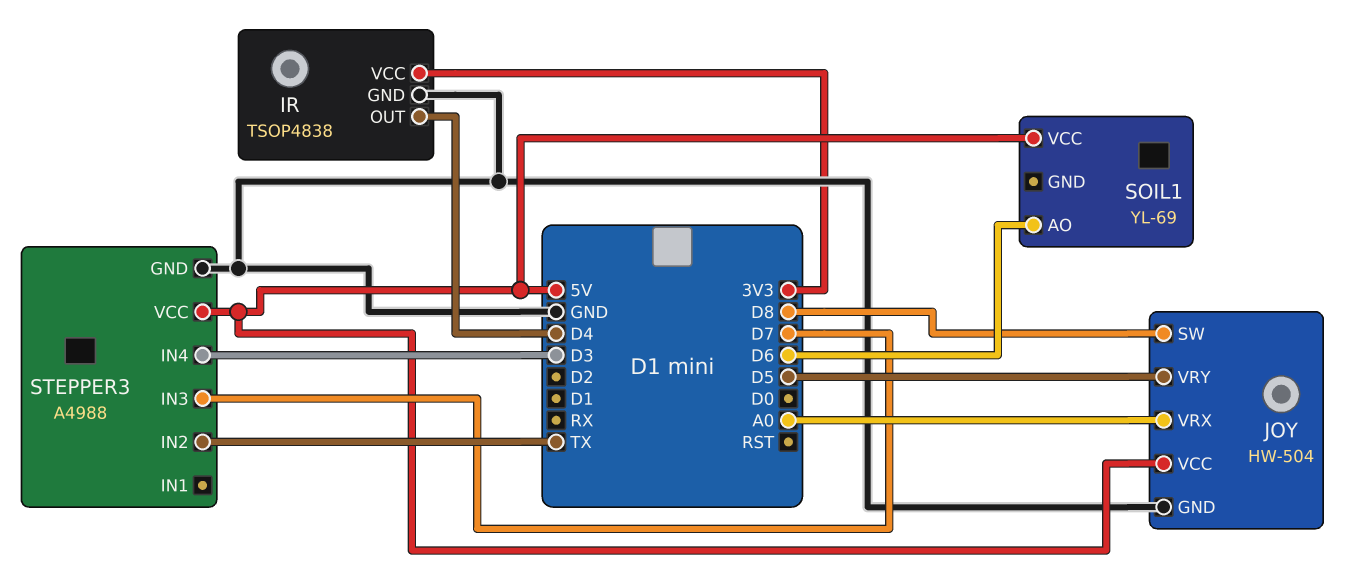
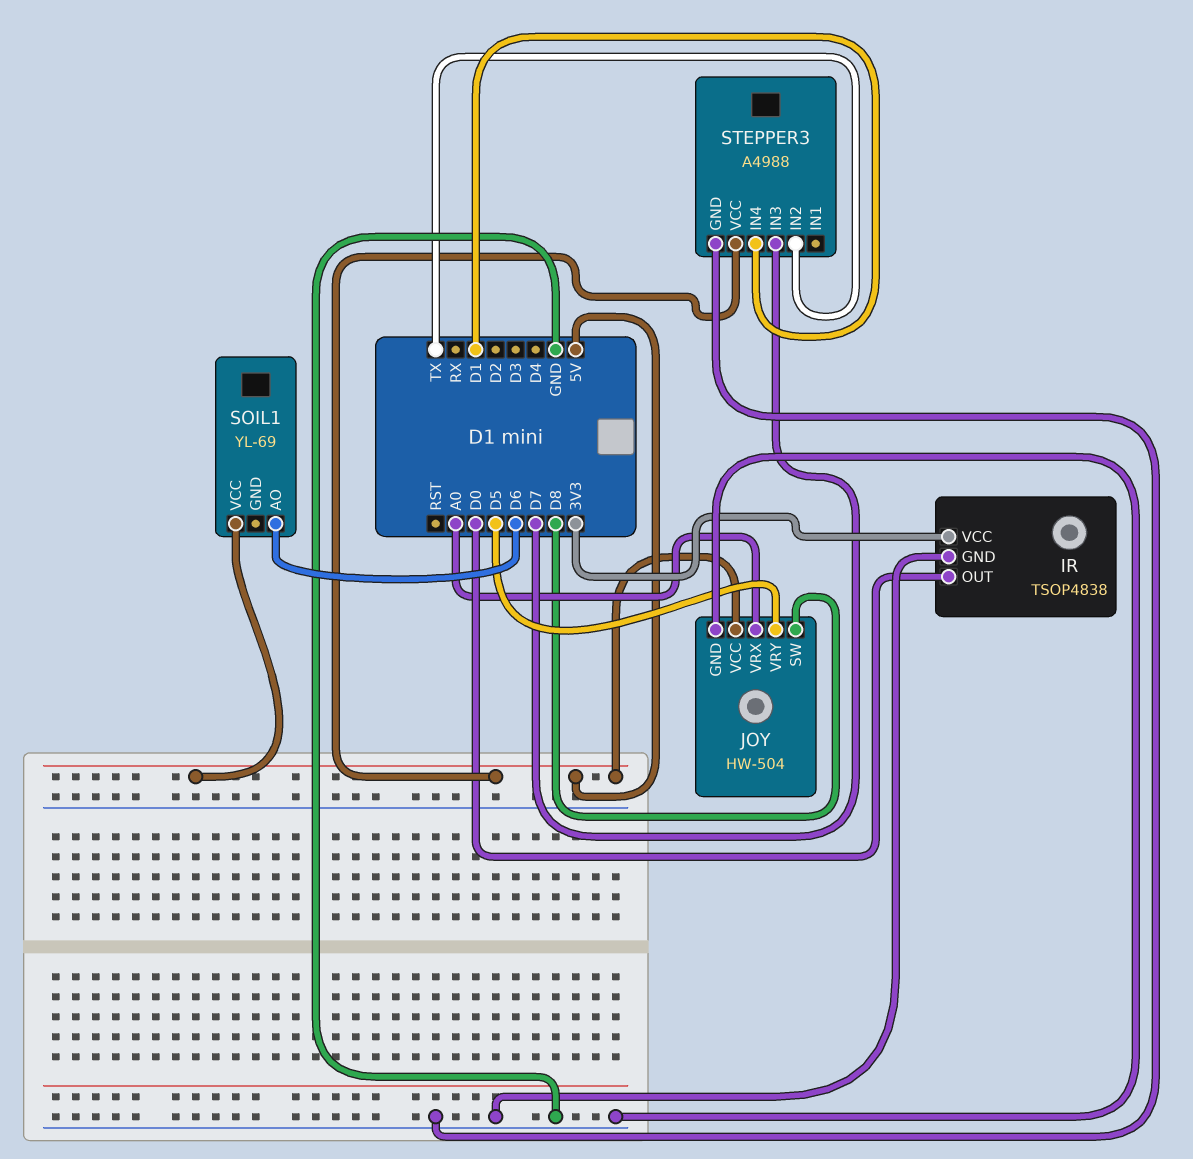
IR pin OUT: D4 -> D0
STEPPER3 pin IN4: D3 -> D1

